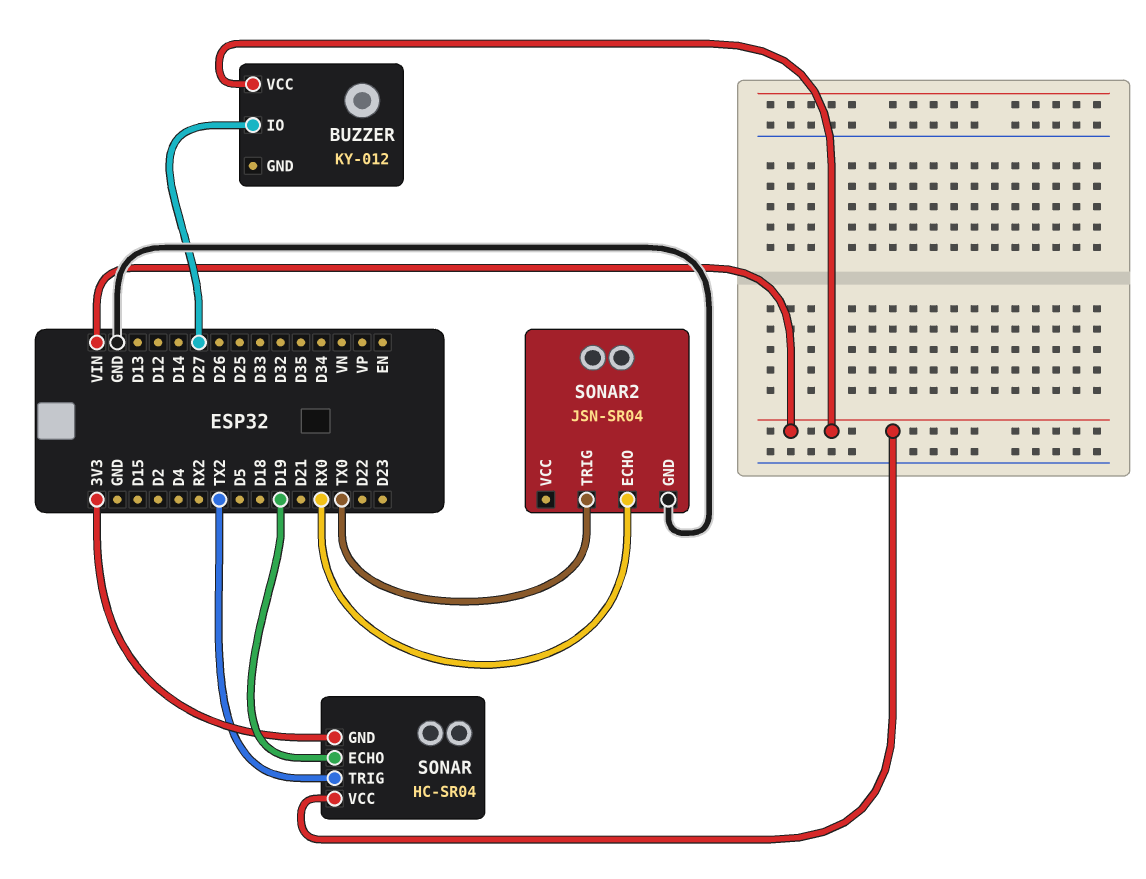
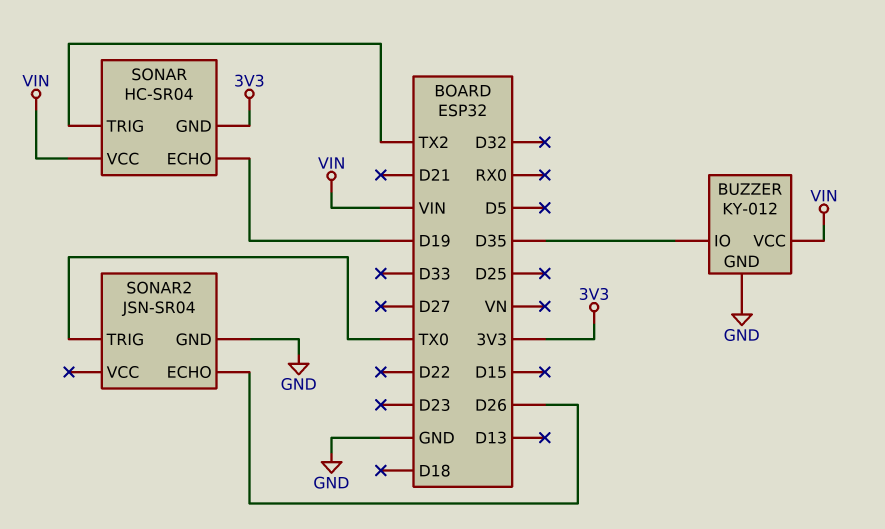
BUZZER pin GND: none -> GND
BUZZER pin IO: D27 -> D35
SONAR2 pin ECHO: RX0 -> D26

